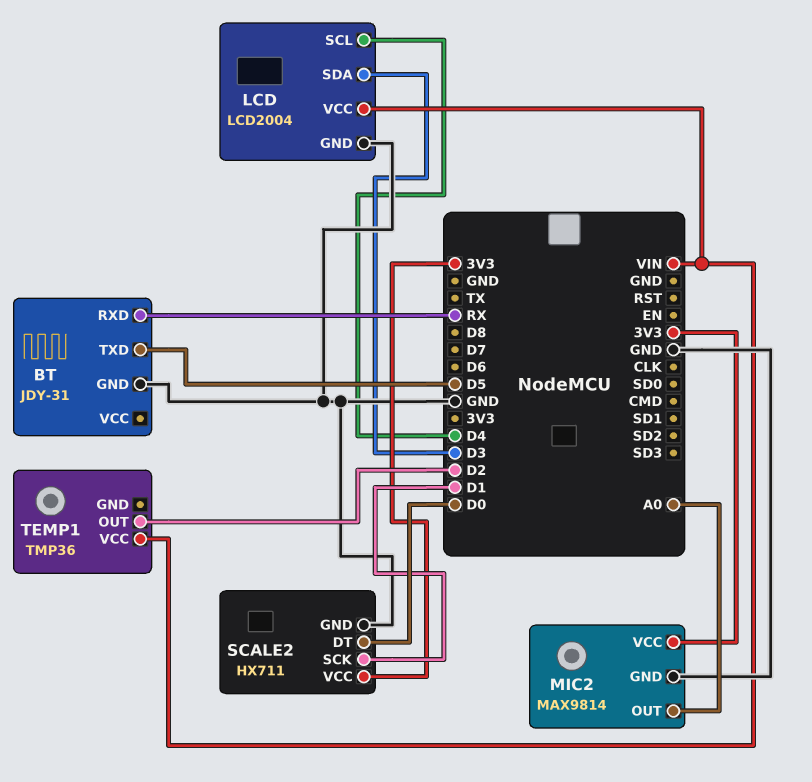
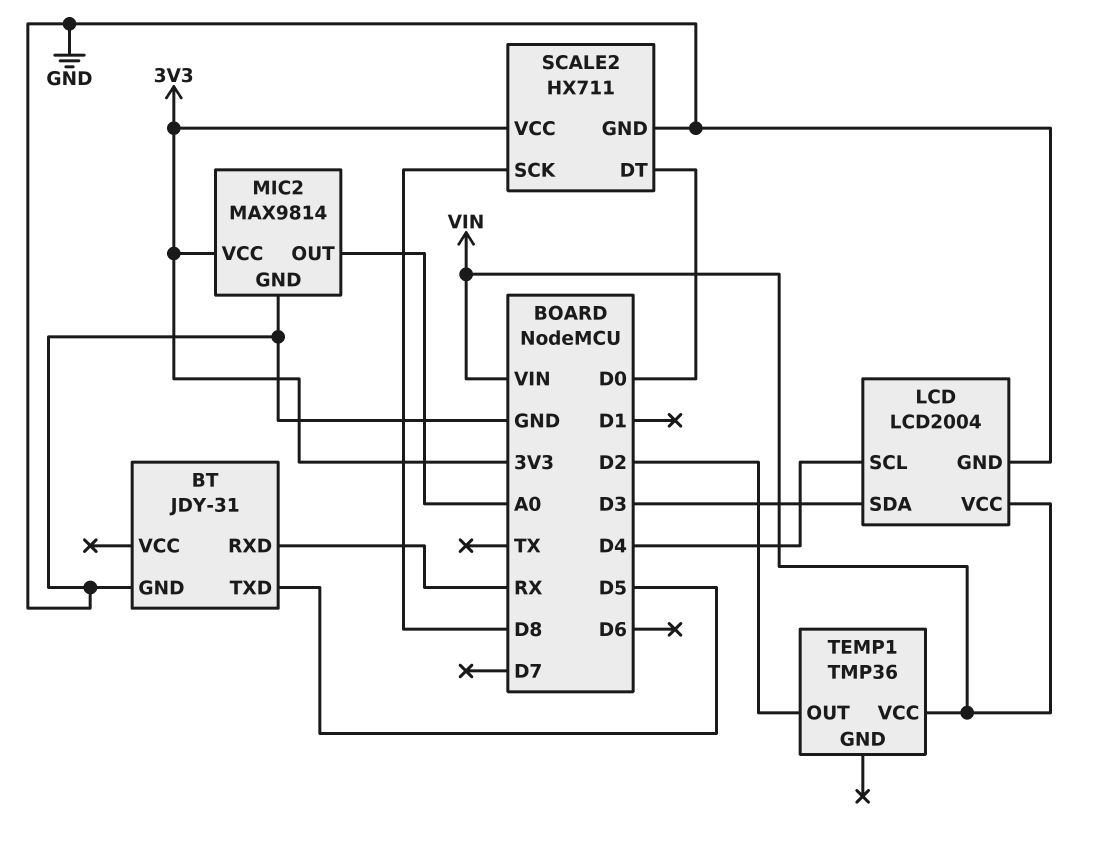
SCALE2 pin SCK: D1 -> D8

